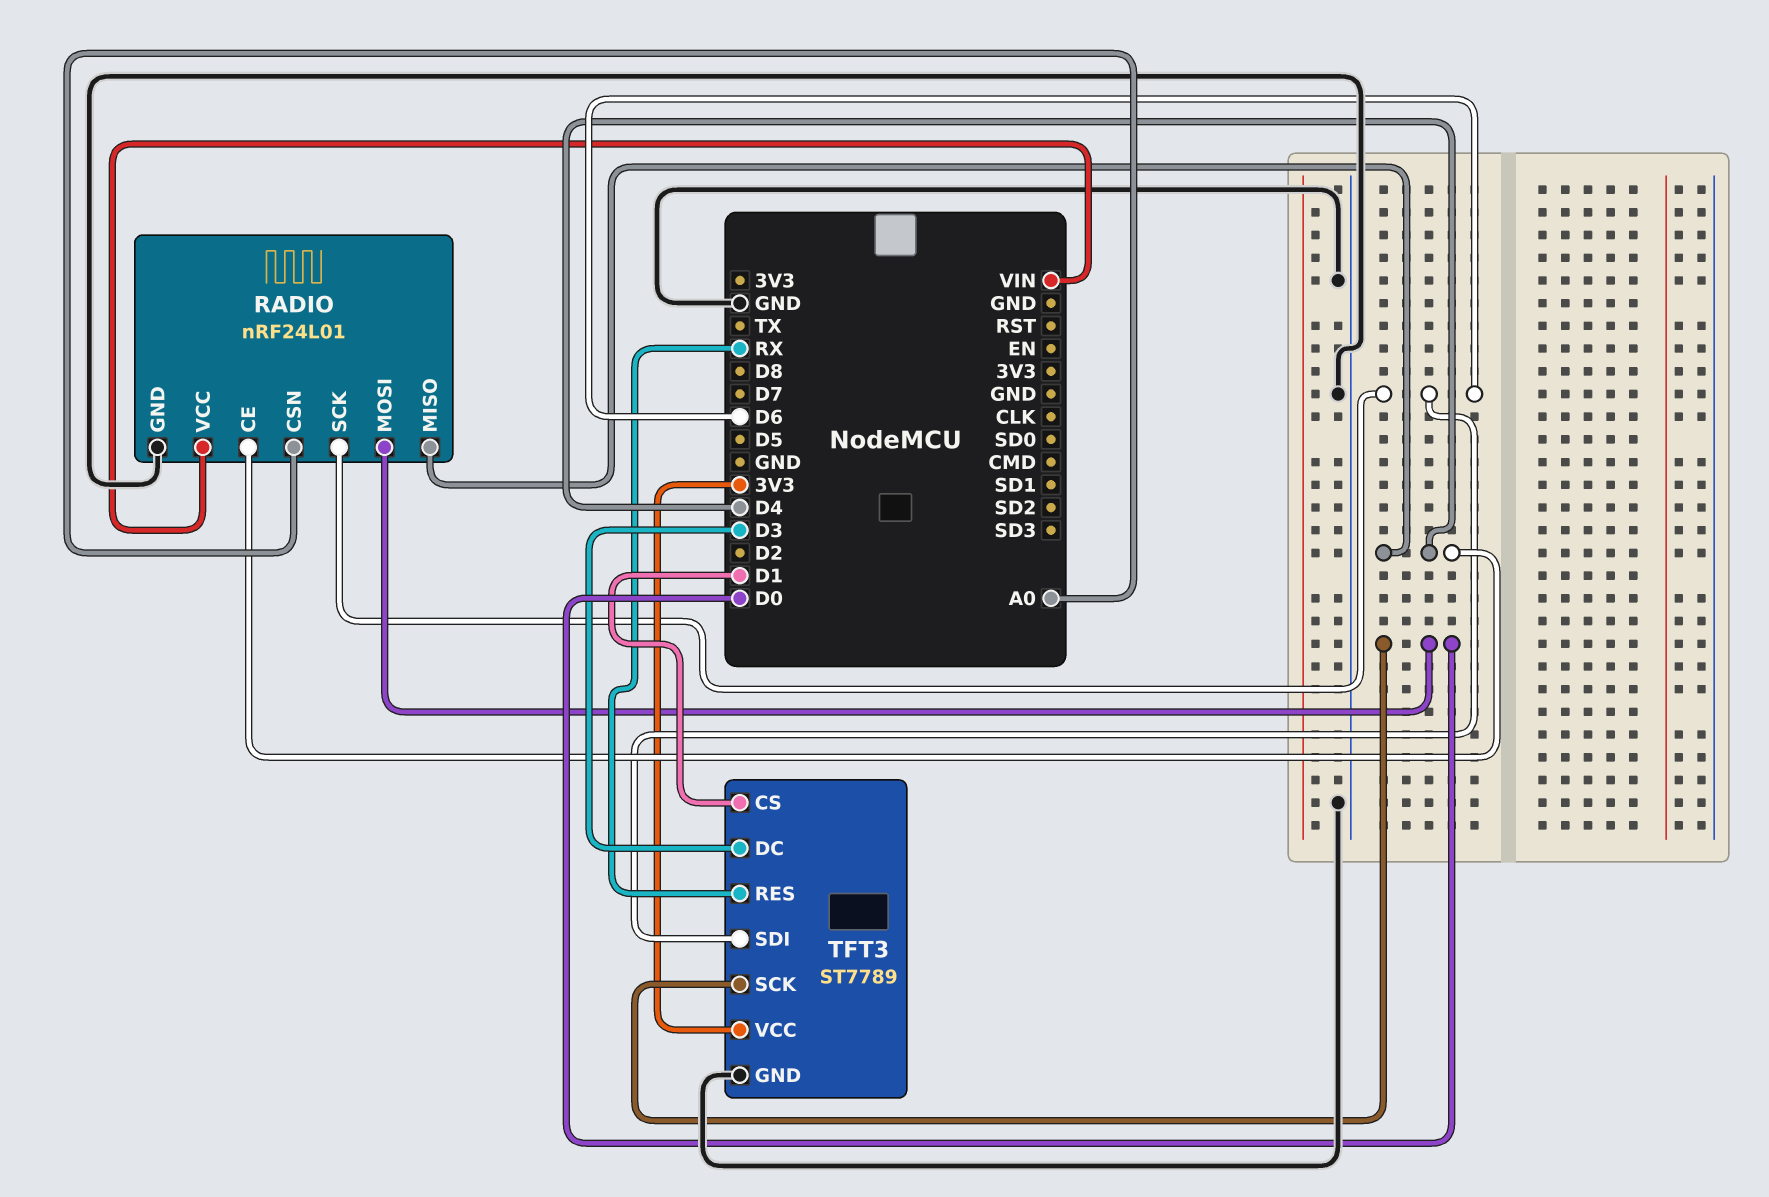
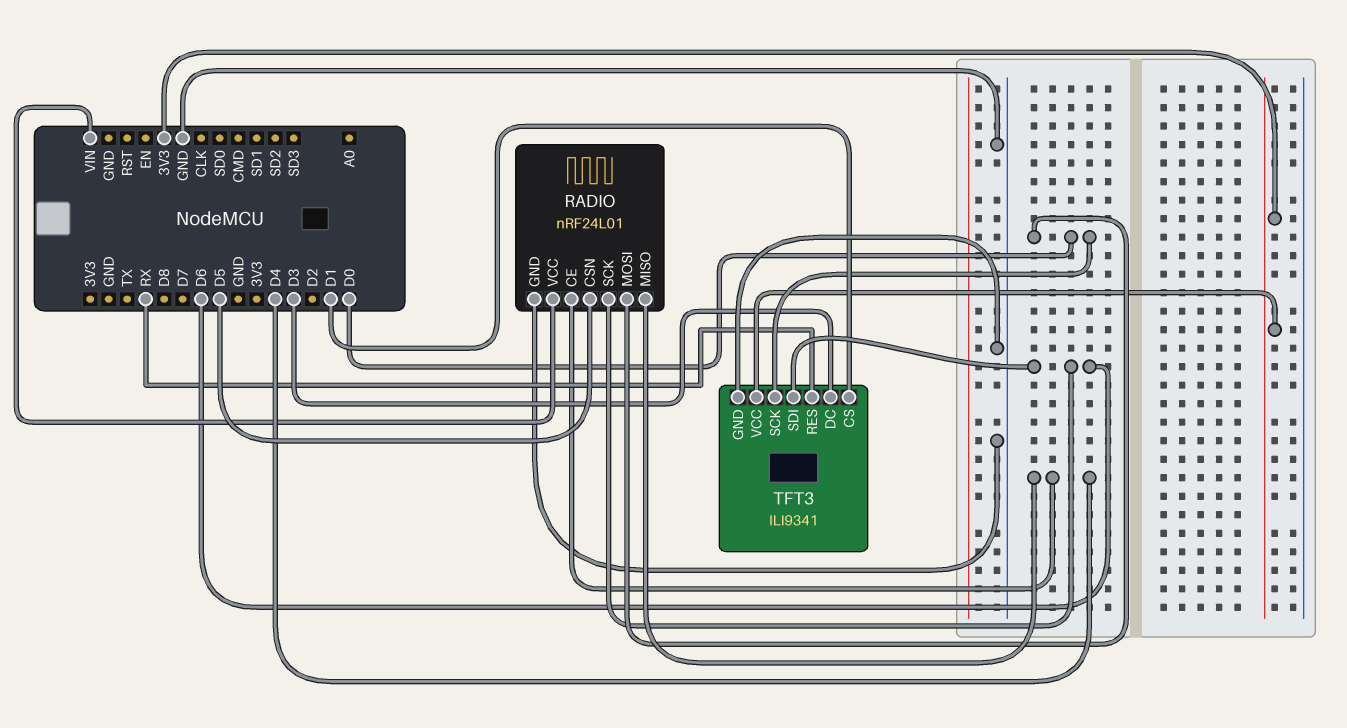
RADIO pin CSN: A0 -> D5
TFT3: ST7789 -> ILI9341

